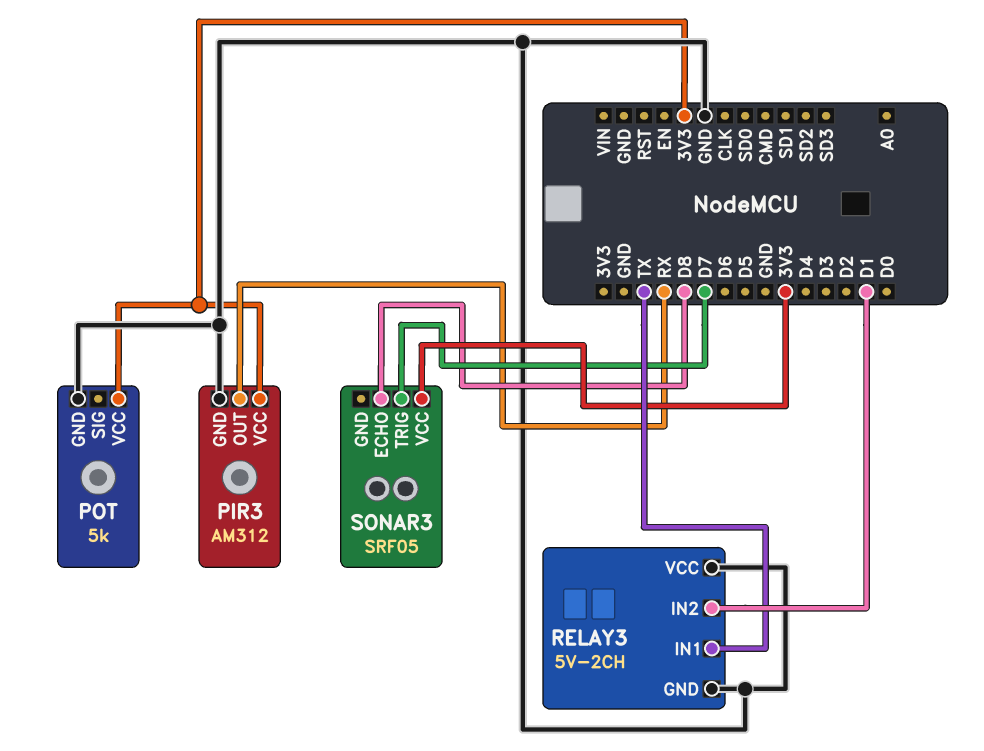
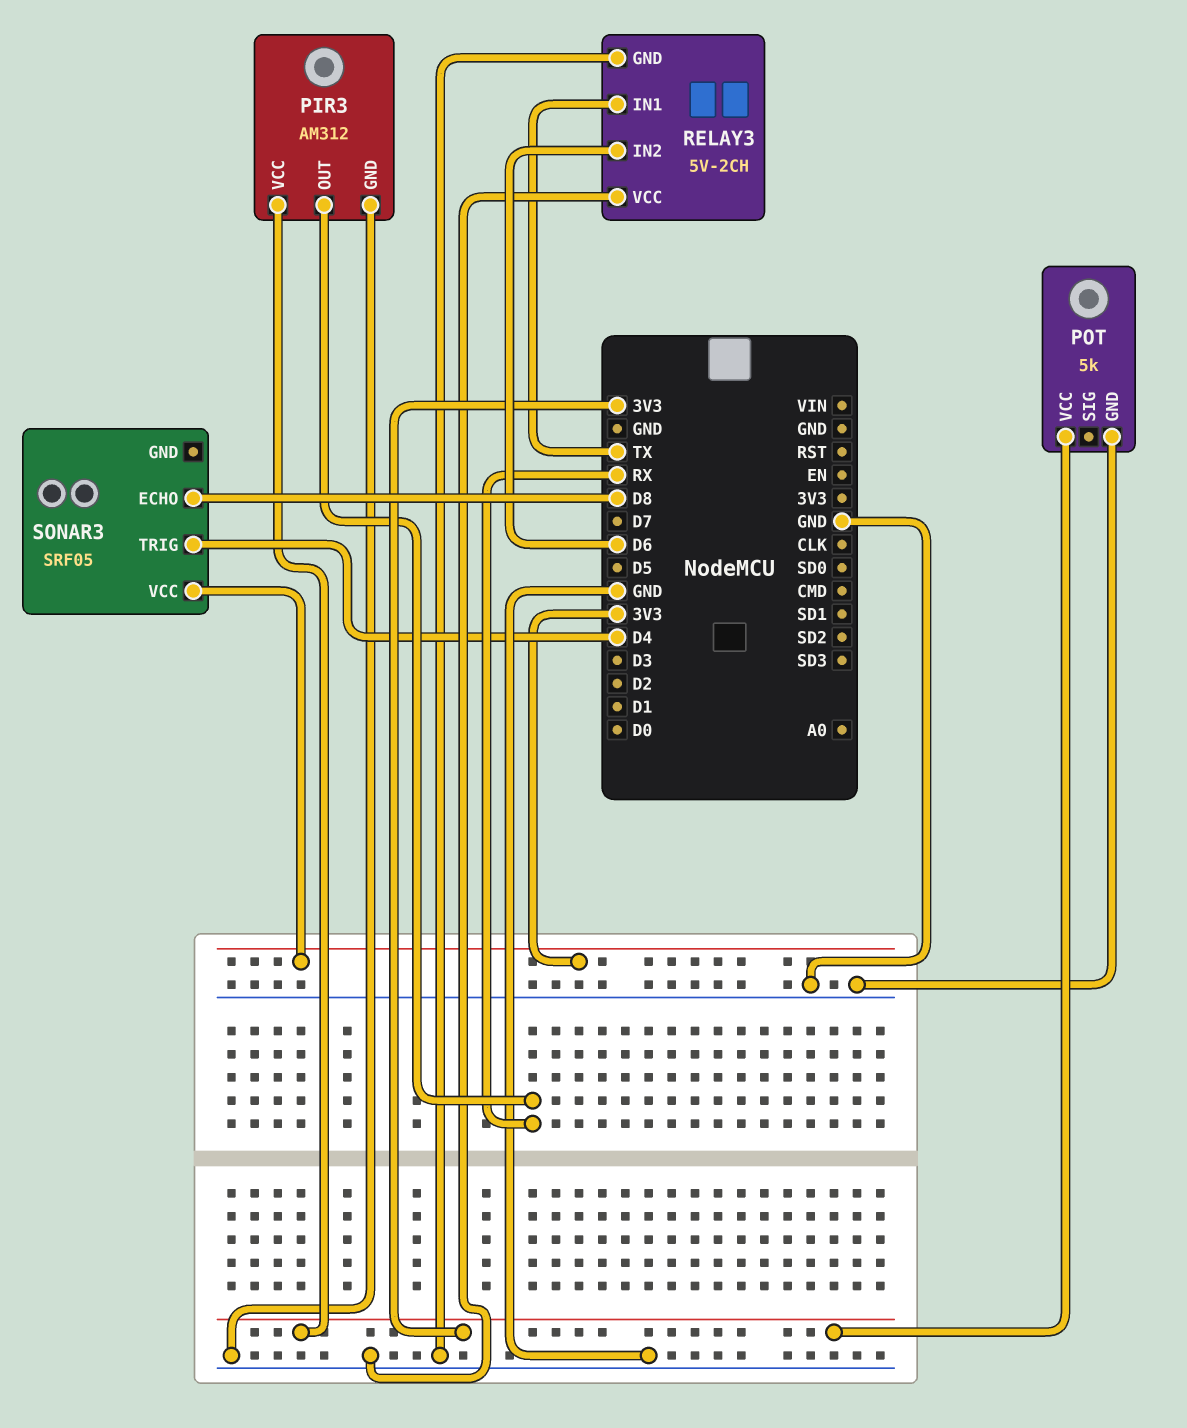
RELAY3 pin IN2: D1 -> D6
SONAR3 pin TRIG: D7 -> D4

